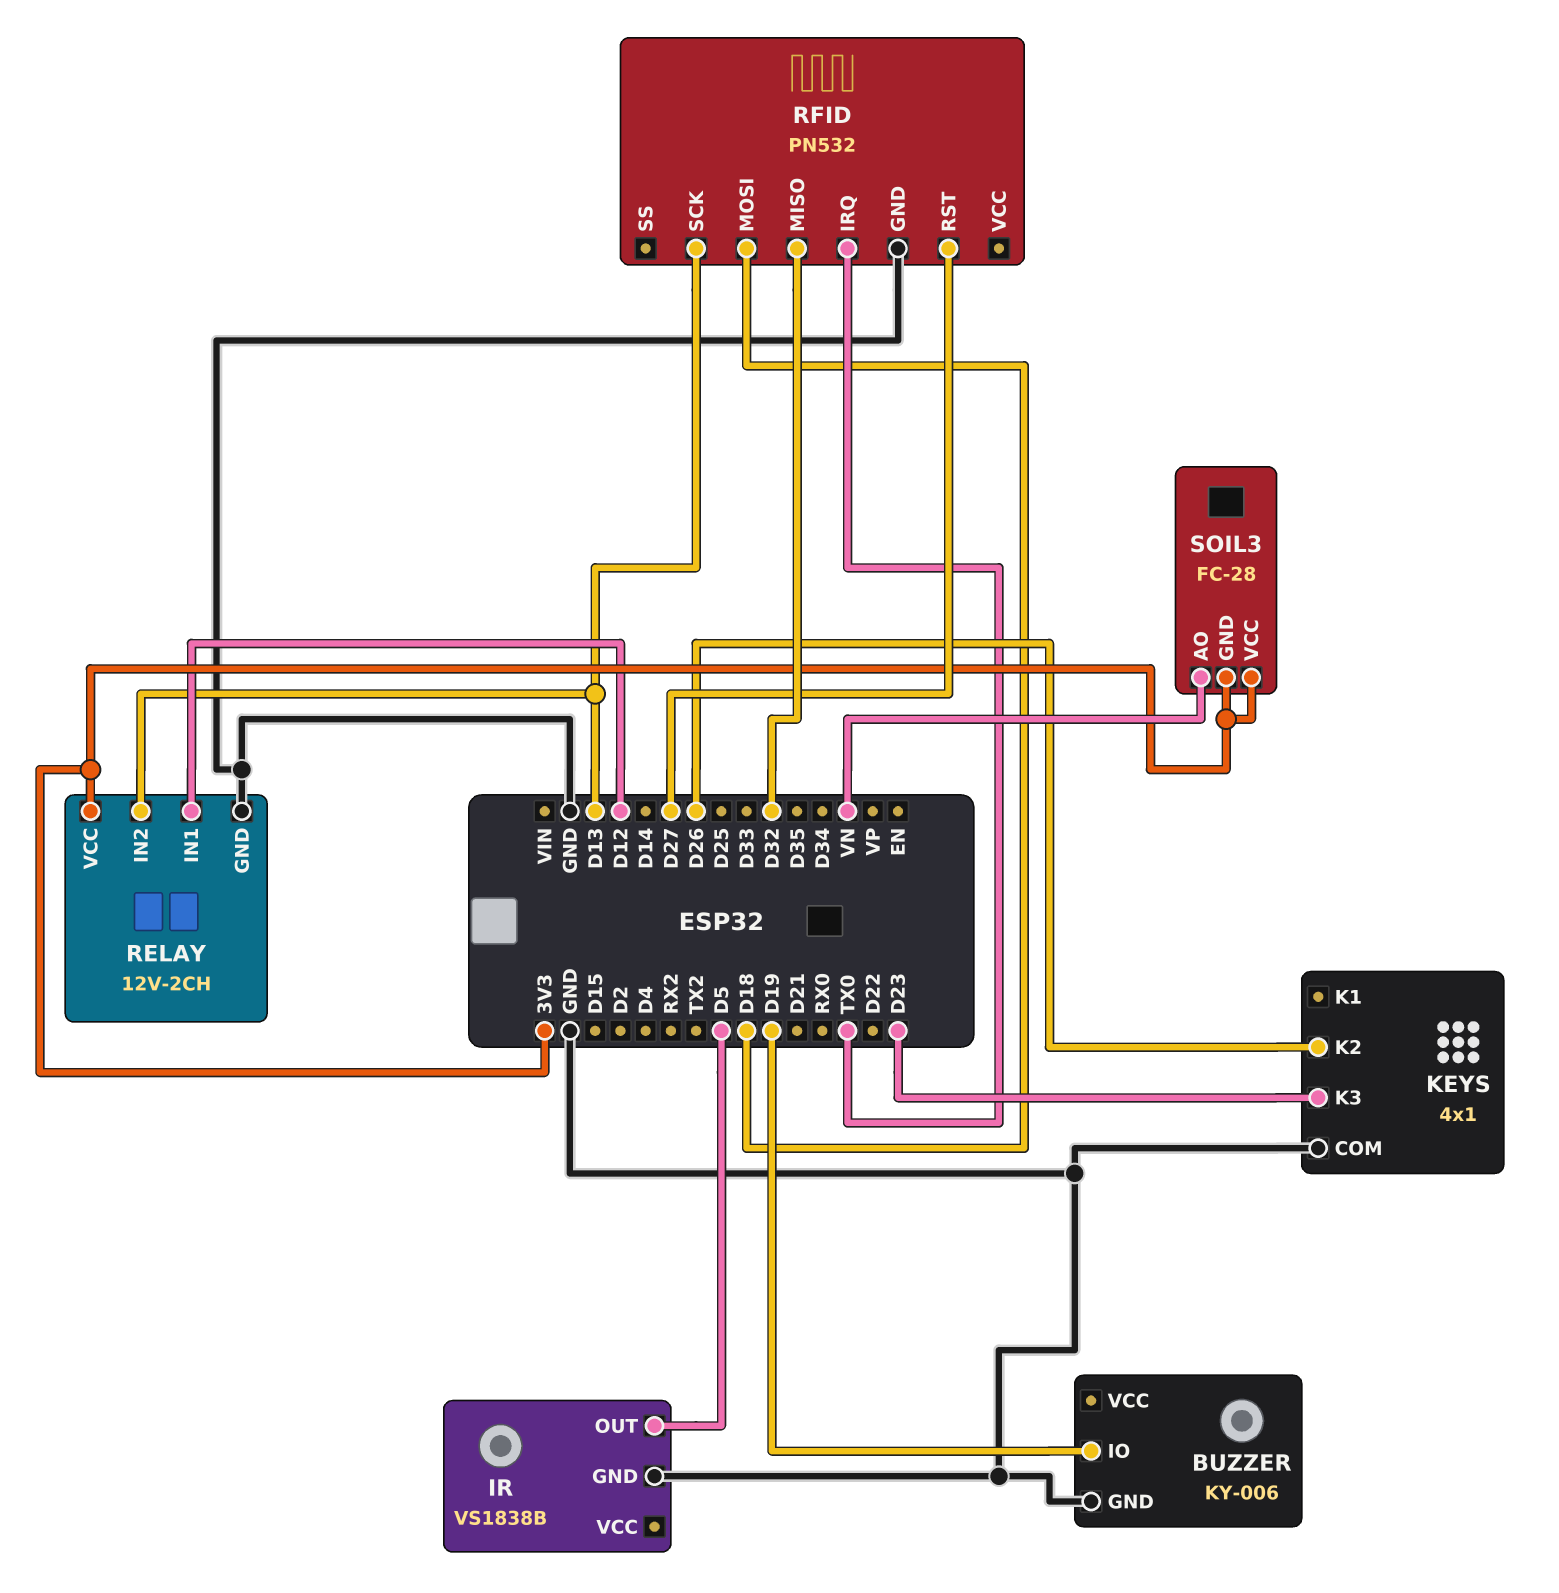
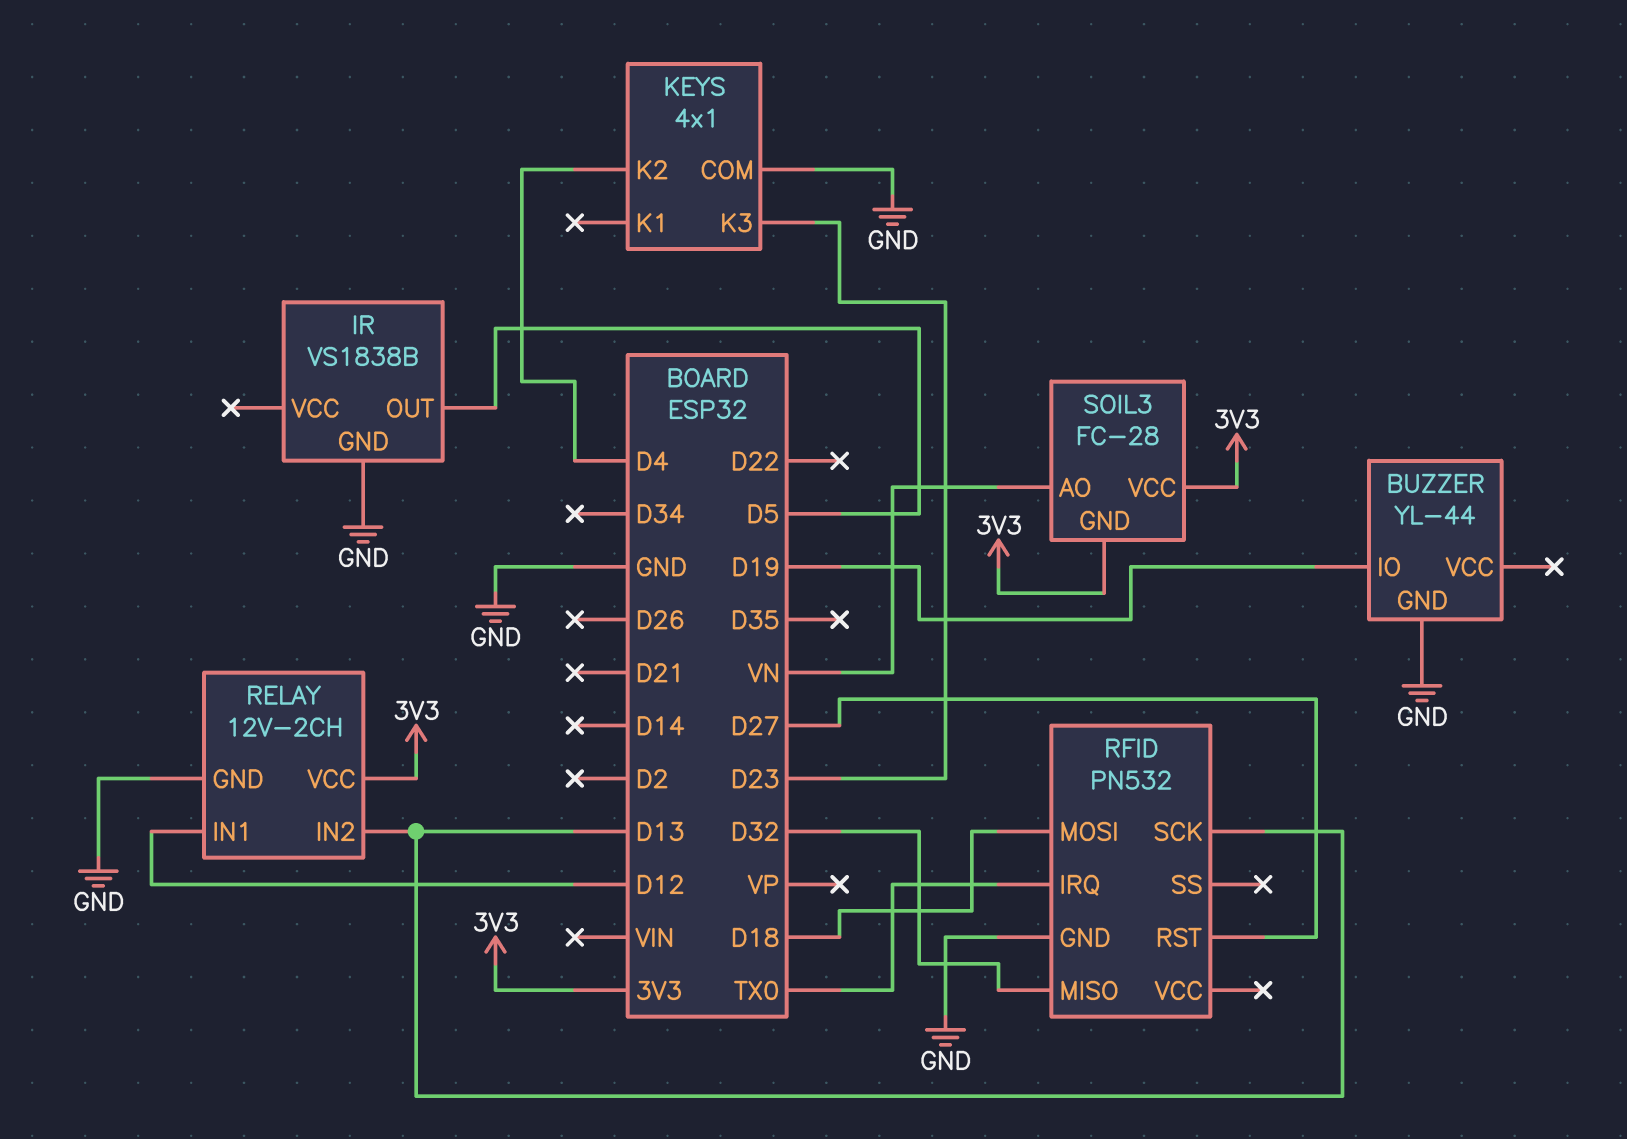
BUZZER: KY-006 -> YL-44
KEYS pin K2: D26 -> D4

